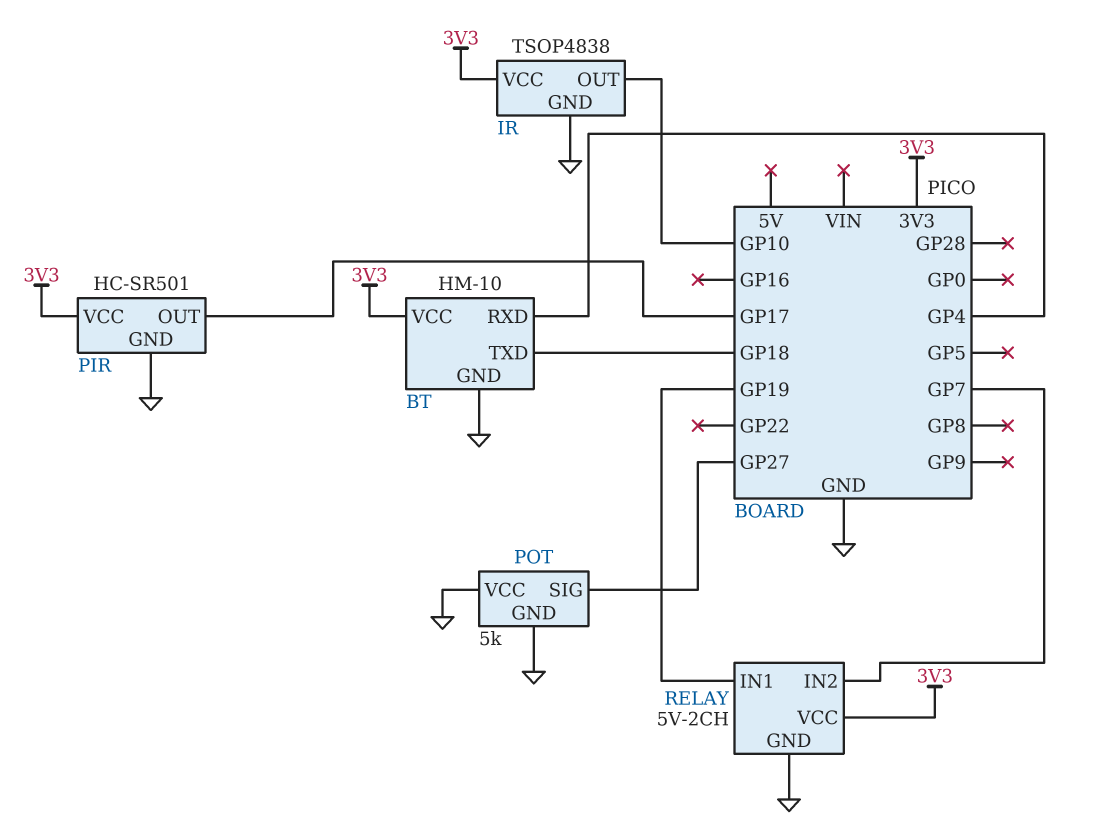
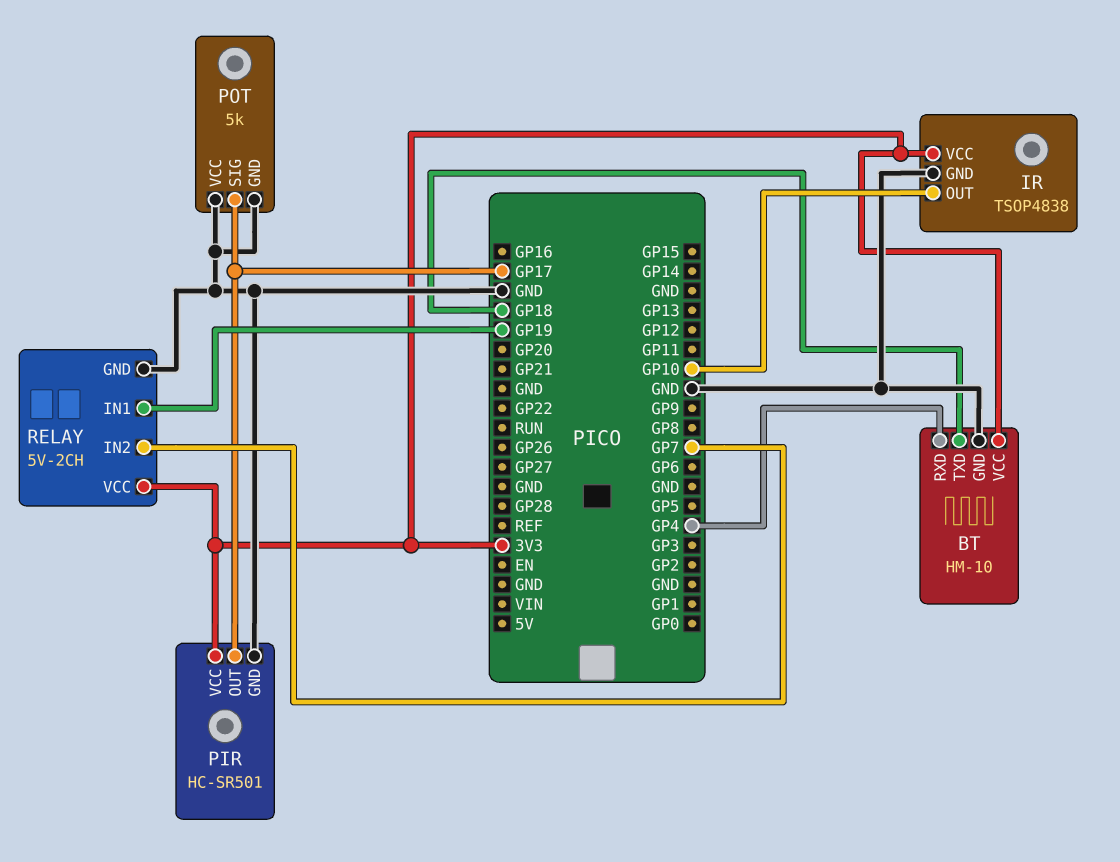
POT pin SIG: GP27 -> GP17

